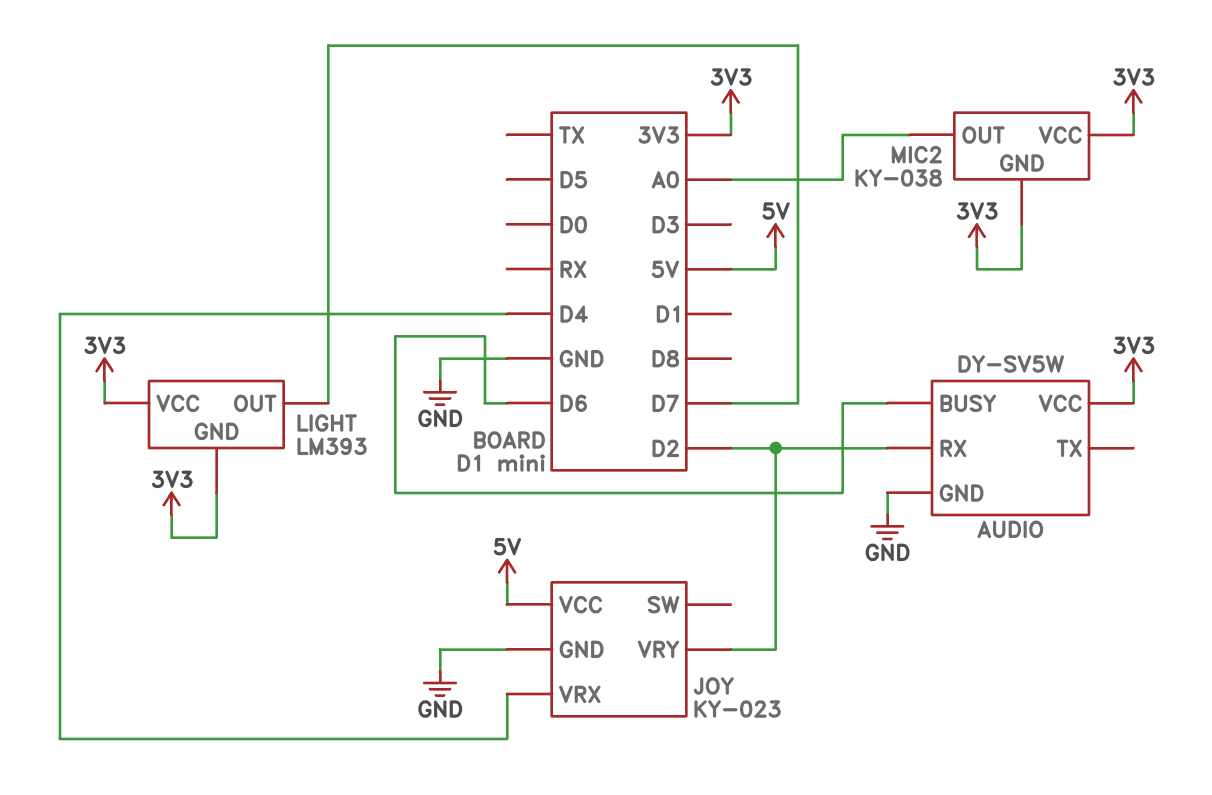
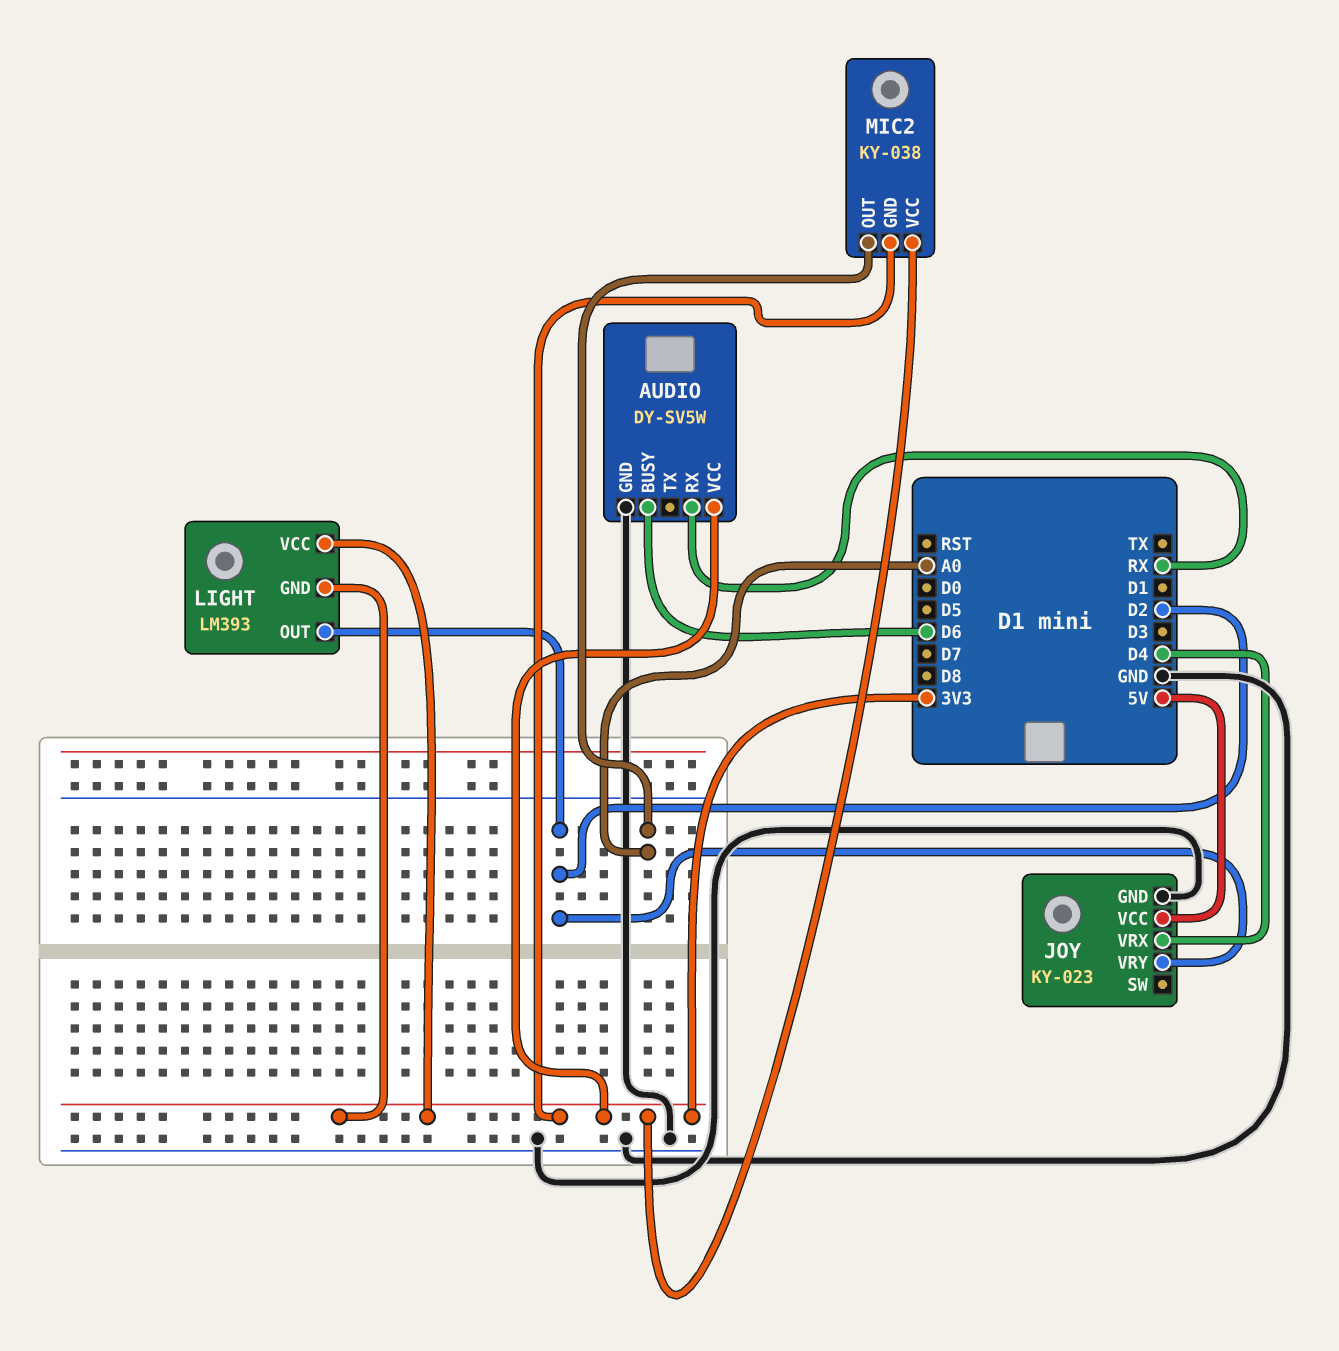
AUDIO pin RX: D2 -> RX
LIGHT pin OUT: D7 -> D2

